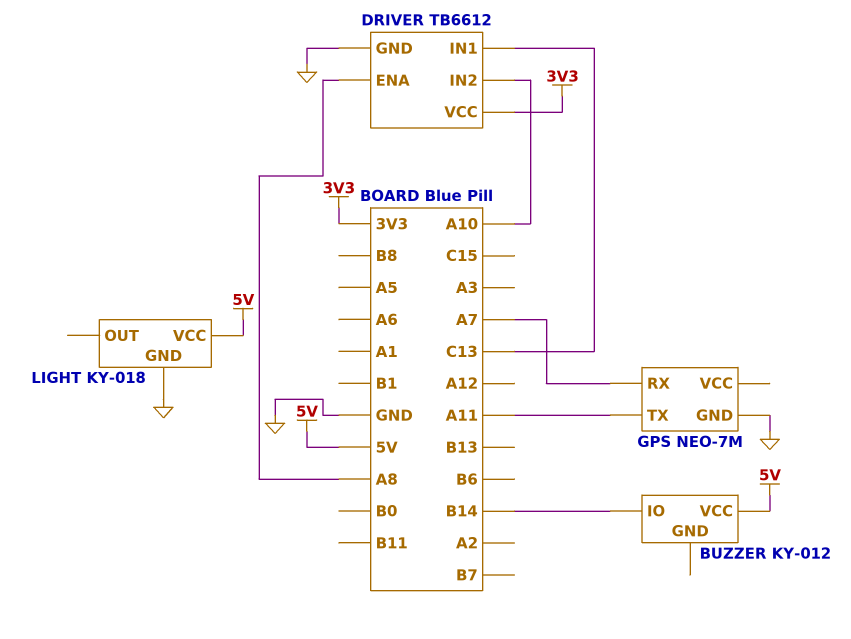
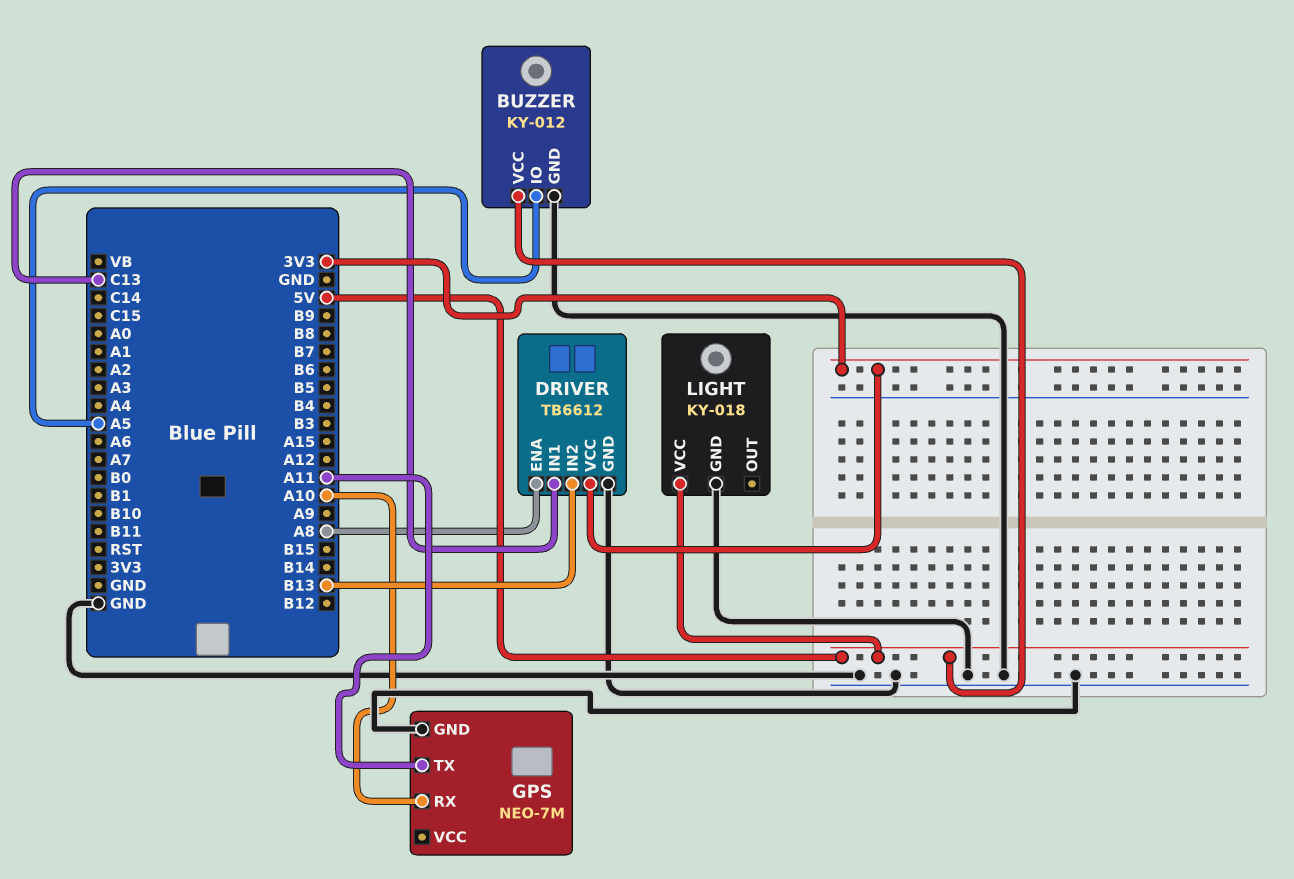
BUZZER pin GND: none -> GND
BUZZER pin IO: B14 -> A5
DRIVER pin IN2: A10 -> B13
GPS pin RX: A7 -> A10

